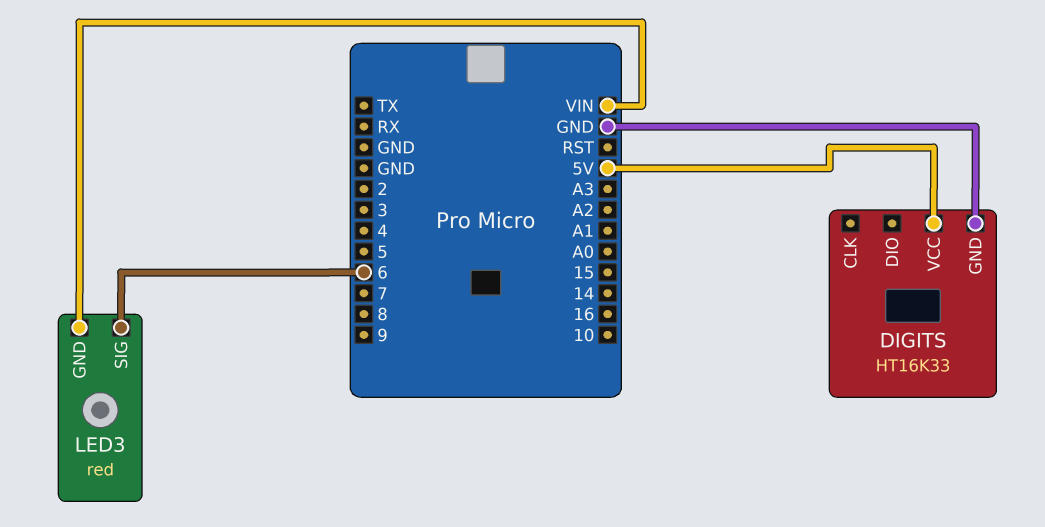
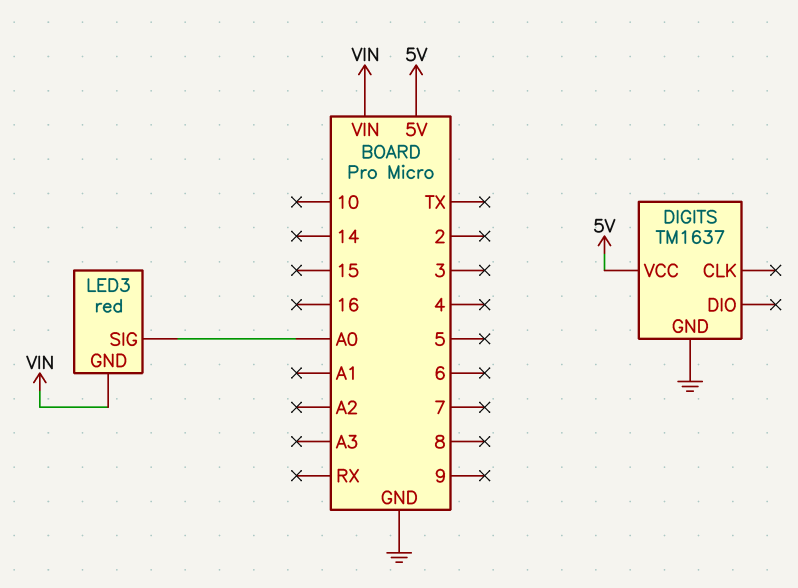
DIGITS: HT16K33 -> TM1637
LED3 pin SIG: 6 -> A0

